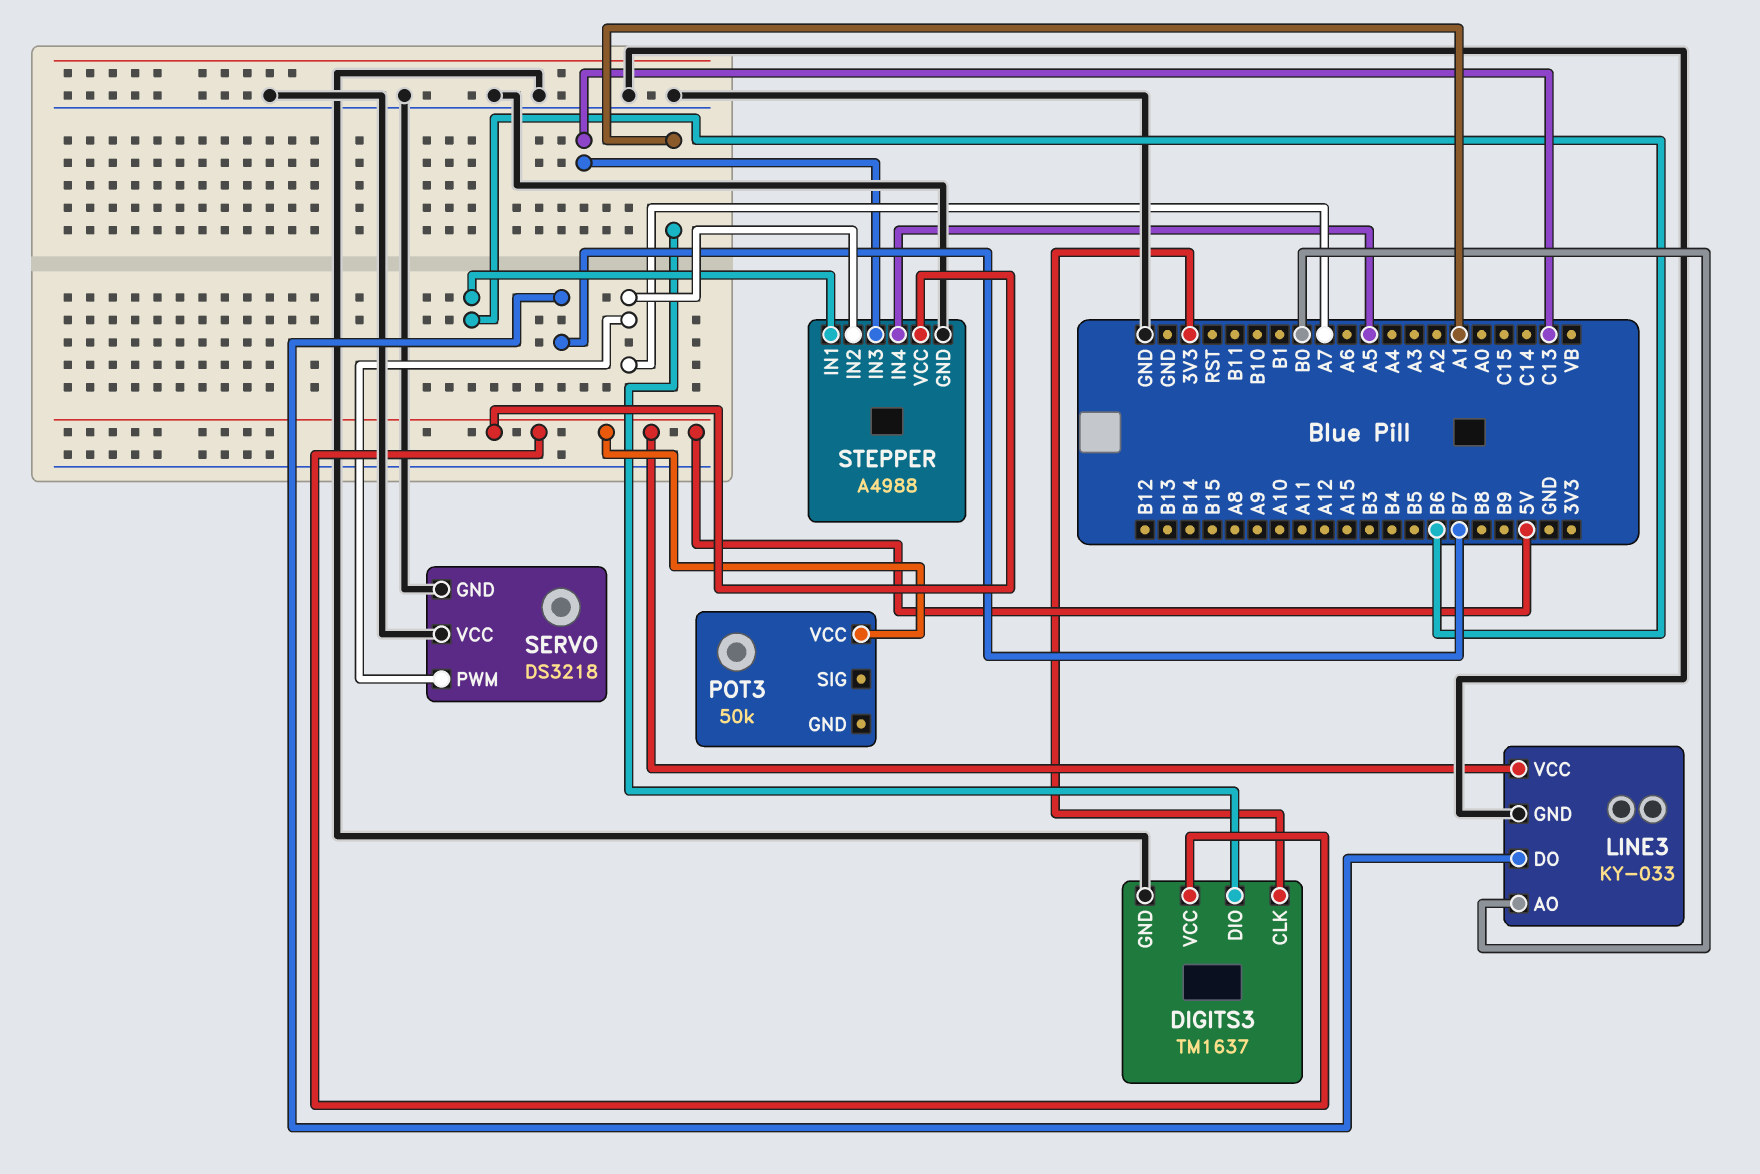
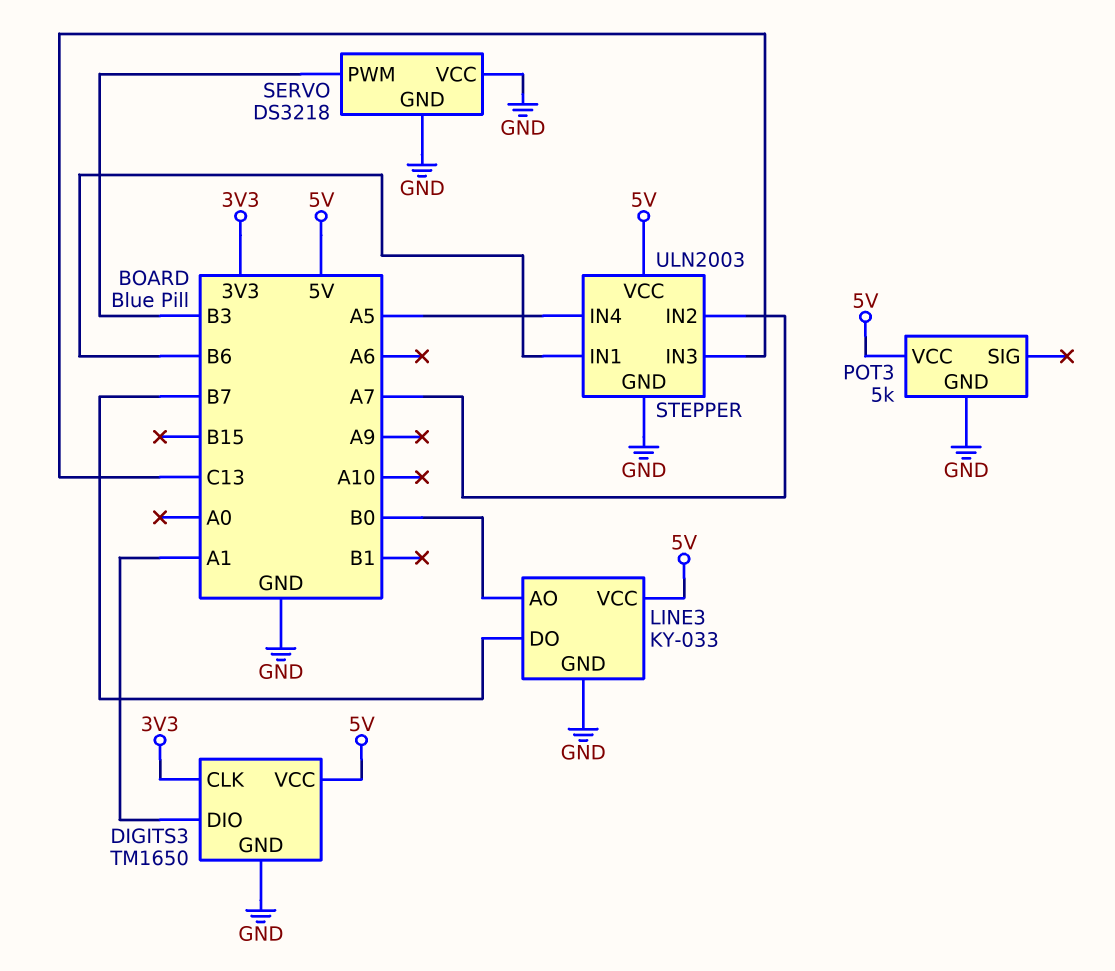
DIGITS3: TM1637 -> TM1650
POT3: 50k -> 5k
POT3 pin GND: none -> GND
SERVO pin PWM: A7 -> B3
STEPPER: A4988 -> ULN2003

